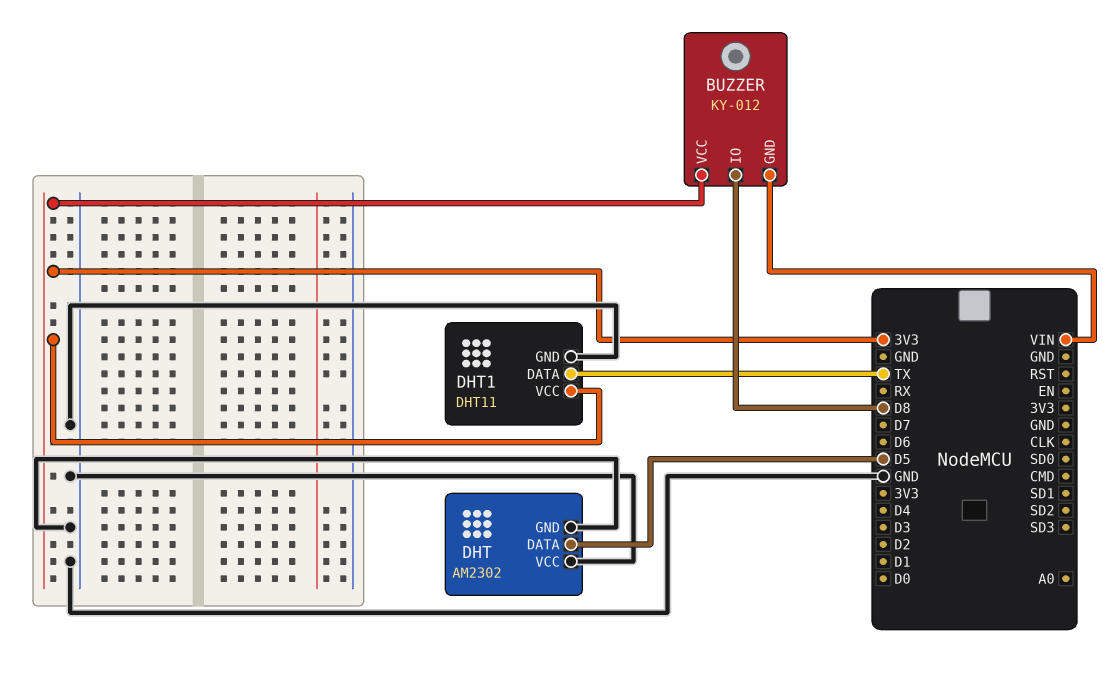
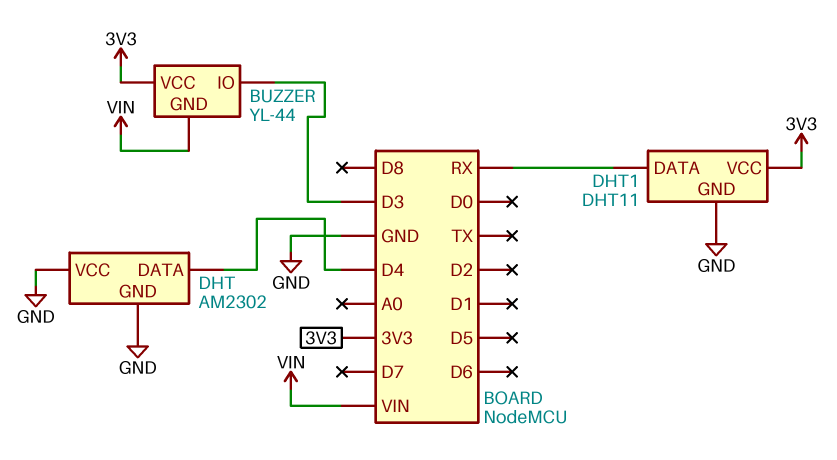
BUZZER: KY-012 -> YL-44
BUZZER pin IO: D8 -> D3
DHT pin DATA: D5 -> D4
DHT1 pin DATA: TX -> RX

